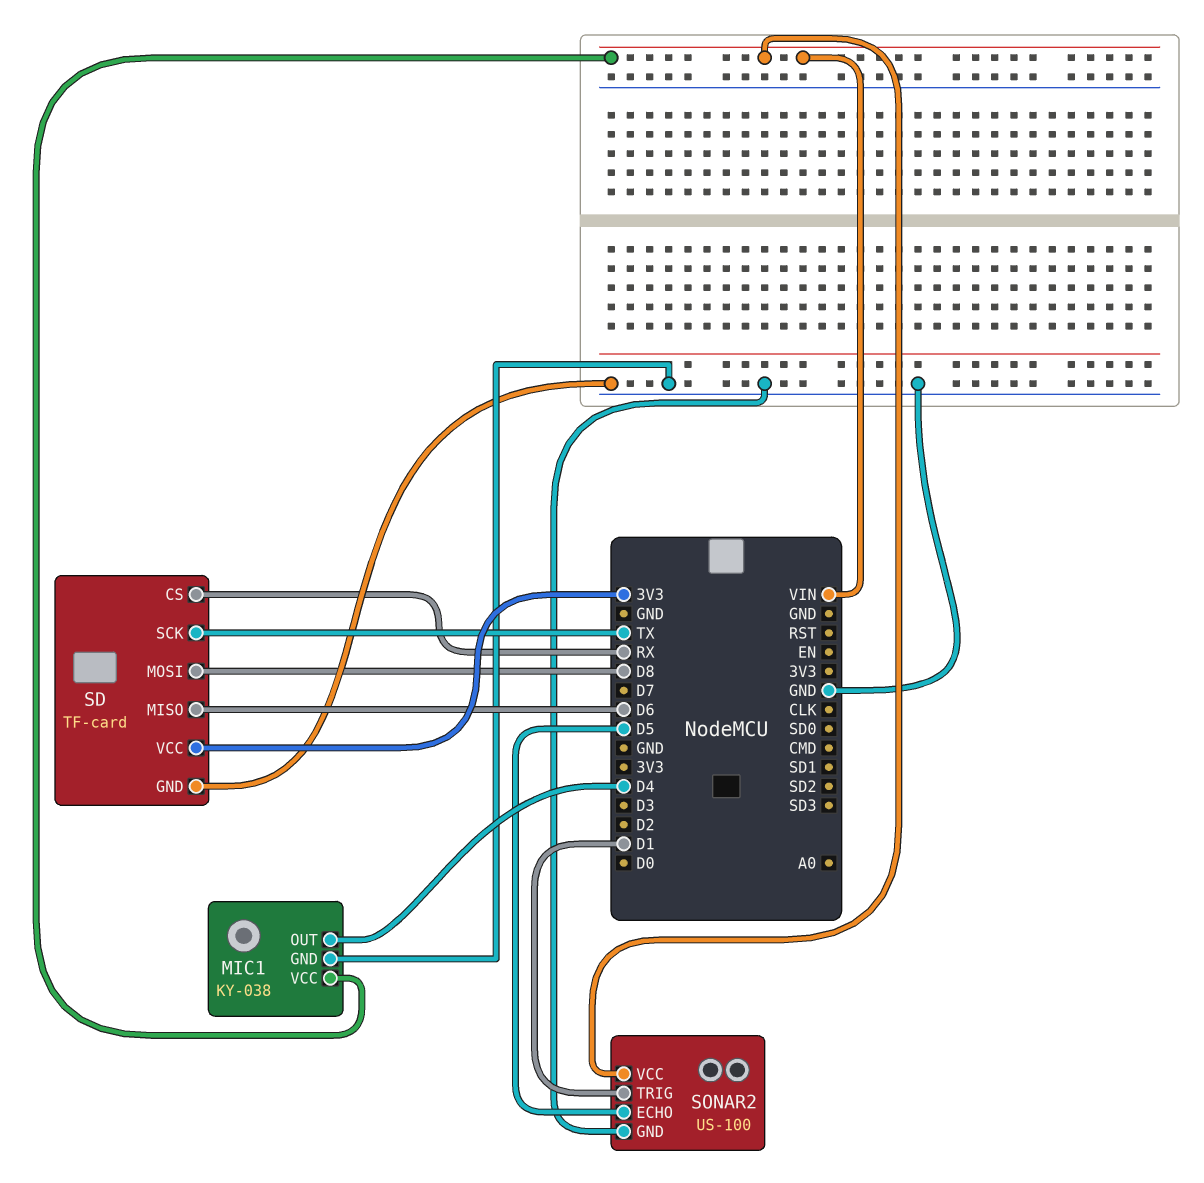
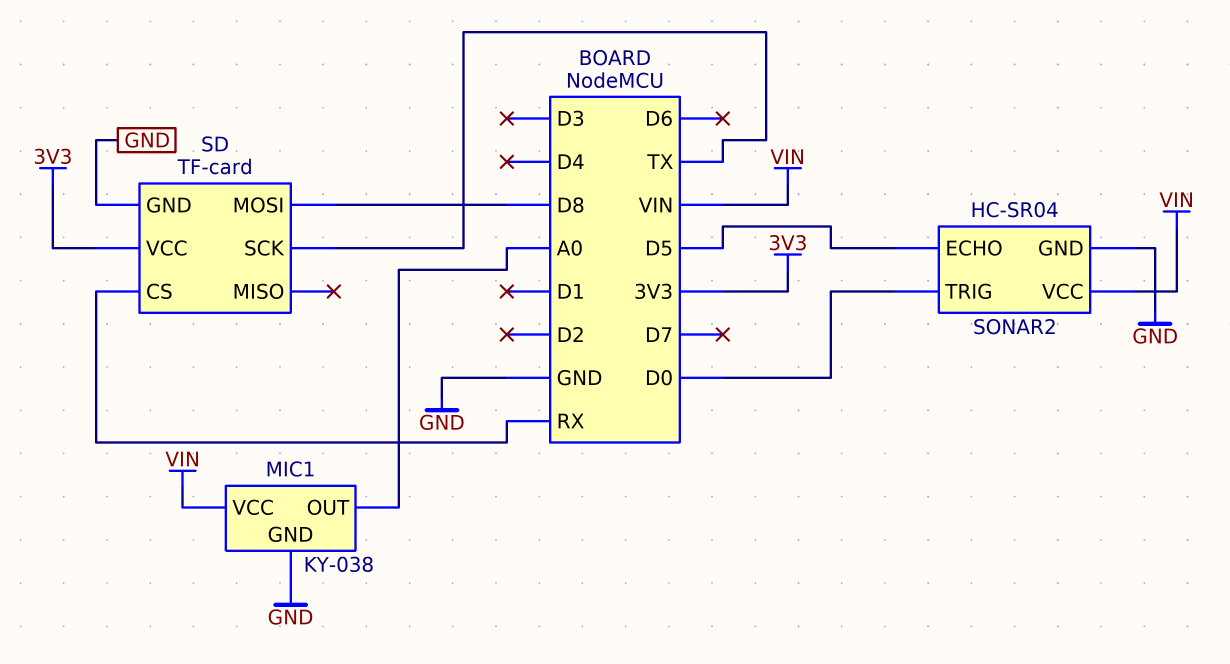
MIC1 pin OUT: D4 -> A0
SD pin MISO: D6 -> none
SONAR2: US-100 -> HC-SR04
SONAR2 pin TRIG: D1 -> D0

